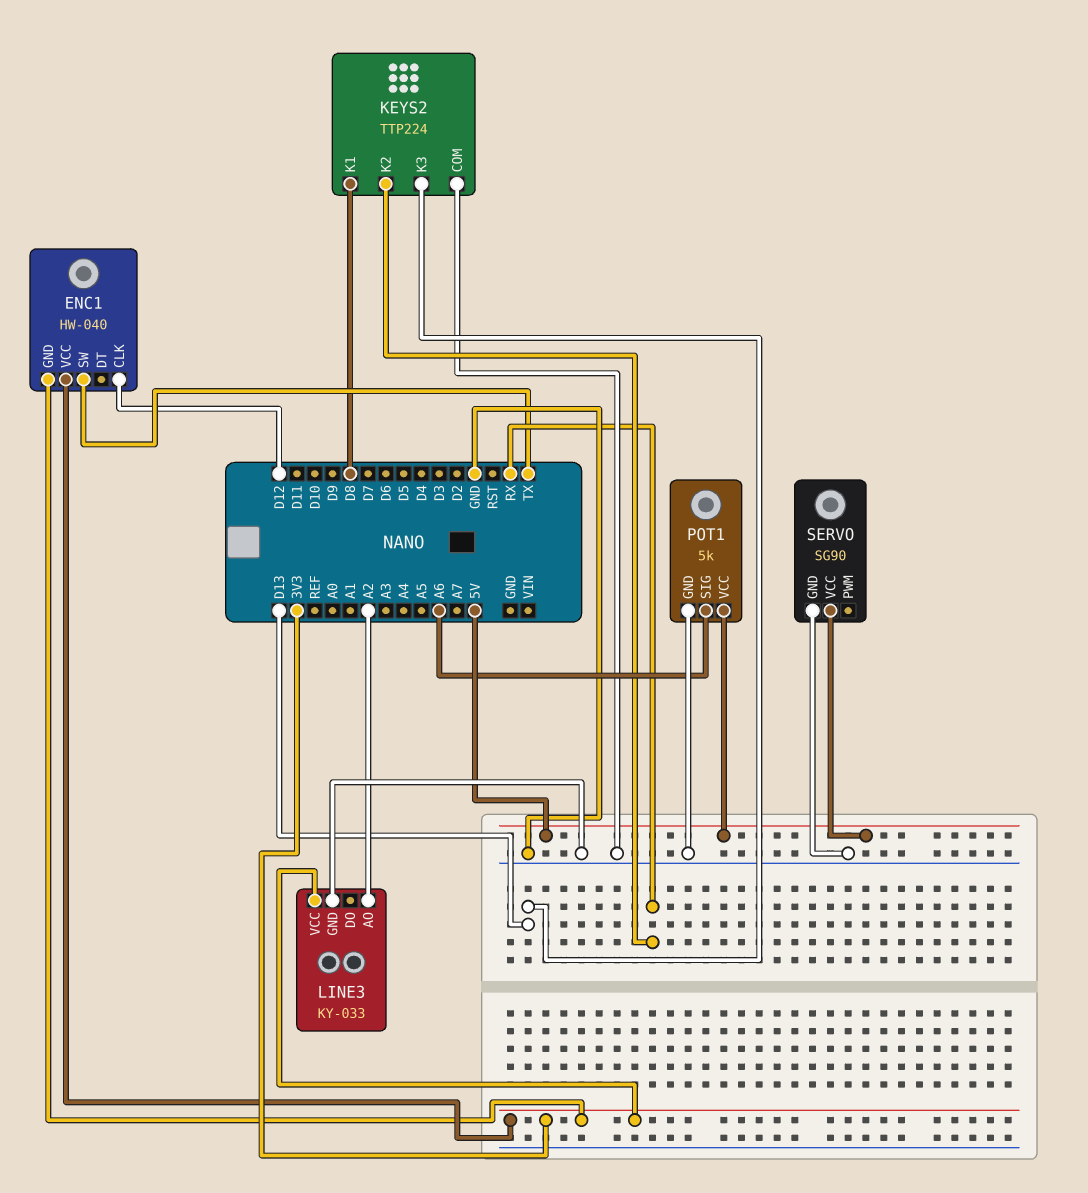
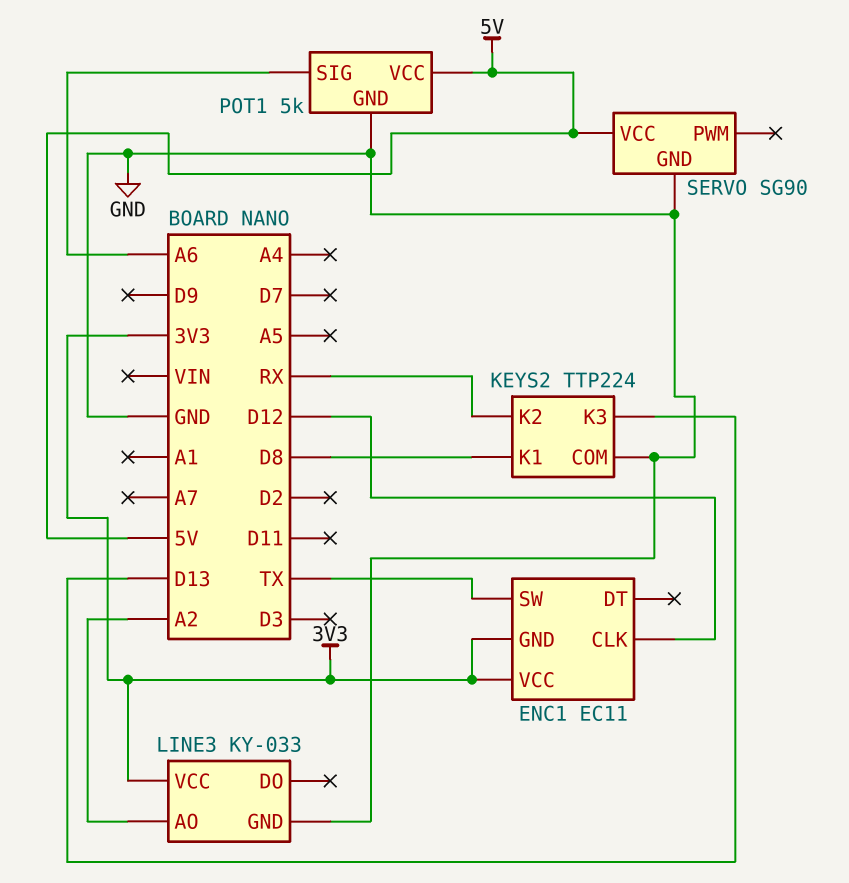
ENC1: HW-040 -> EC11

